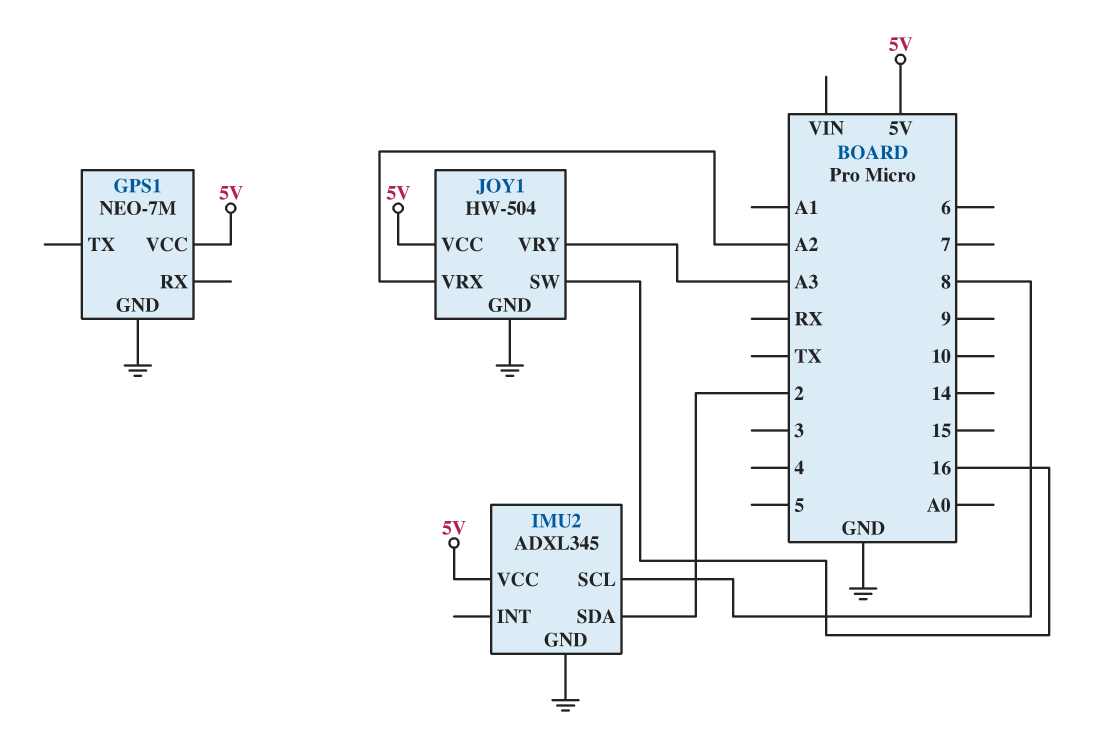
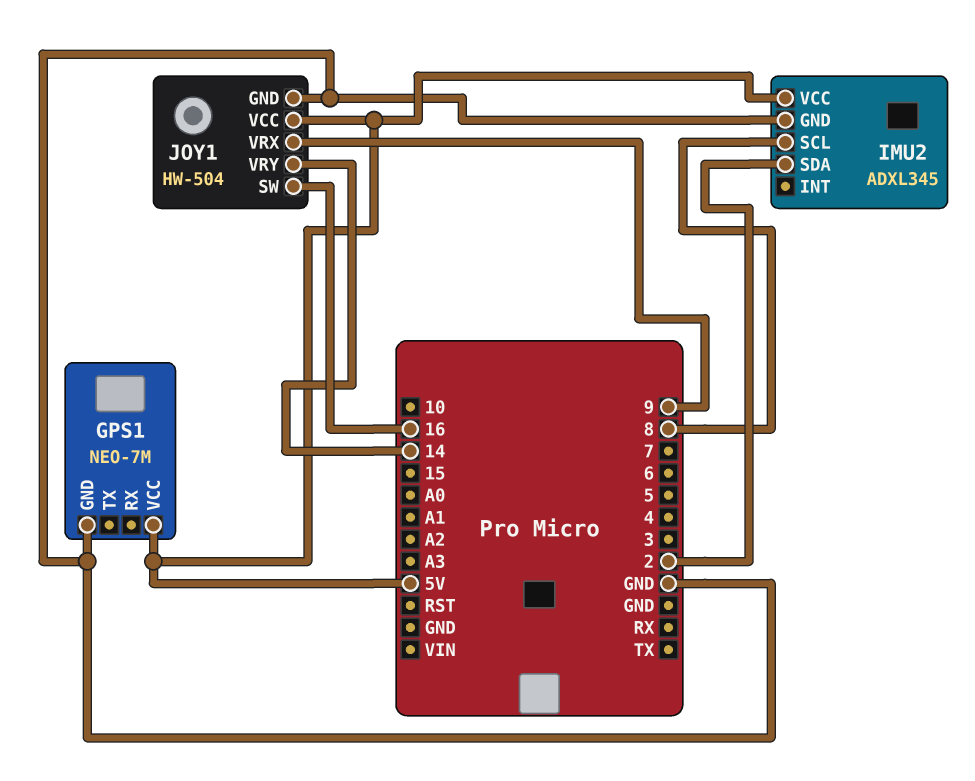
JOY1 pin VRX: A2 -> 9
JOY1 pin VRY: A3 -> 14

